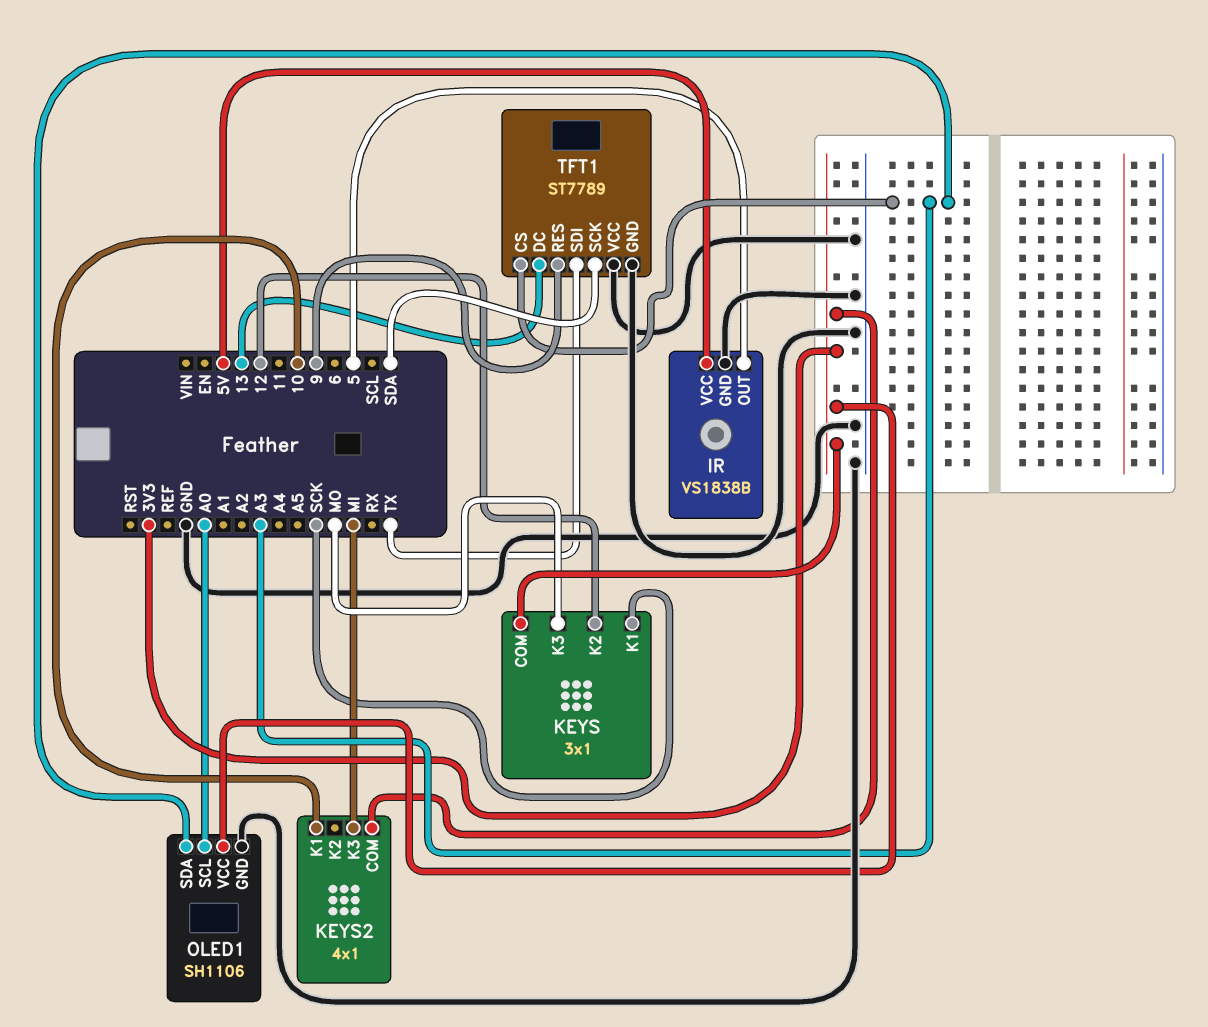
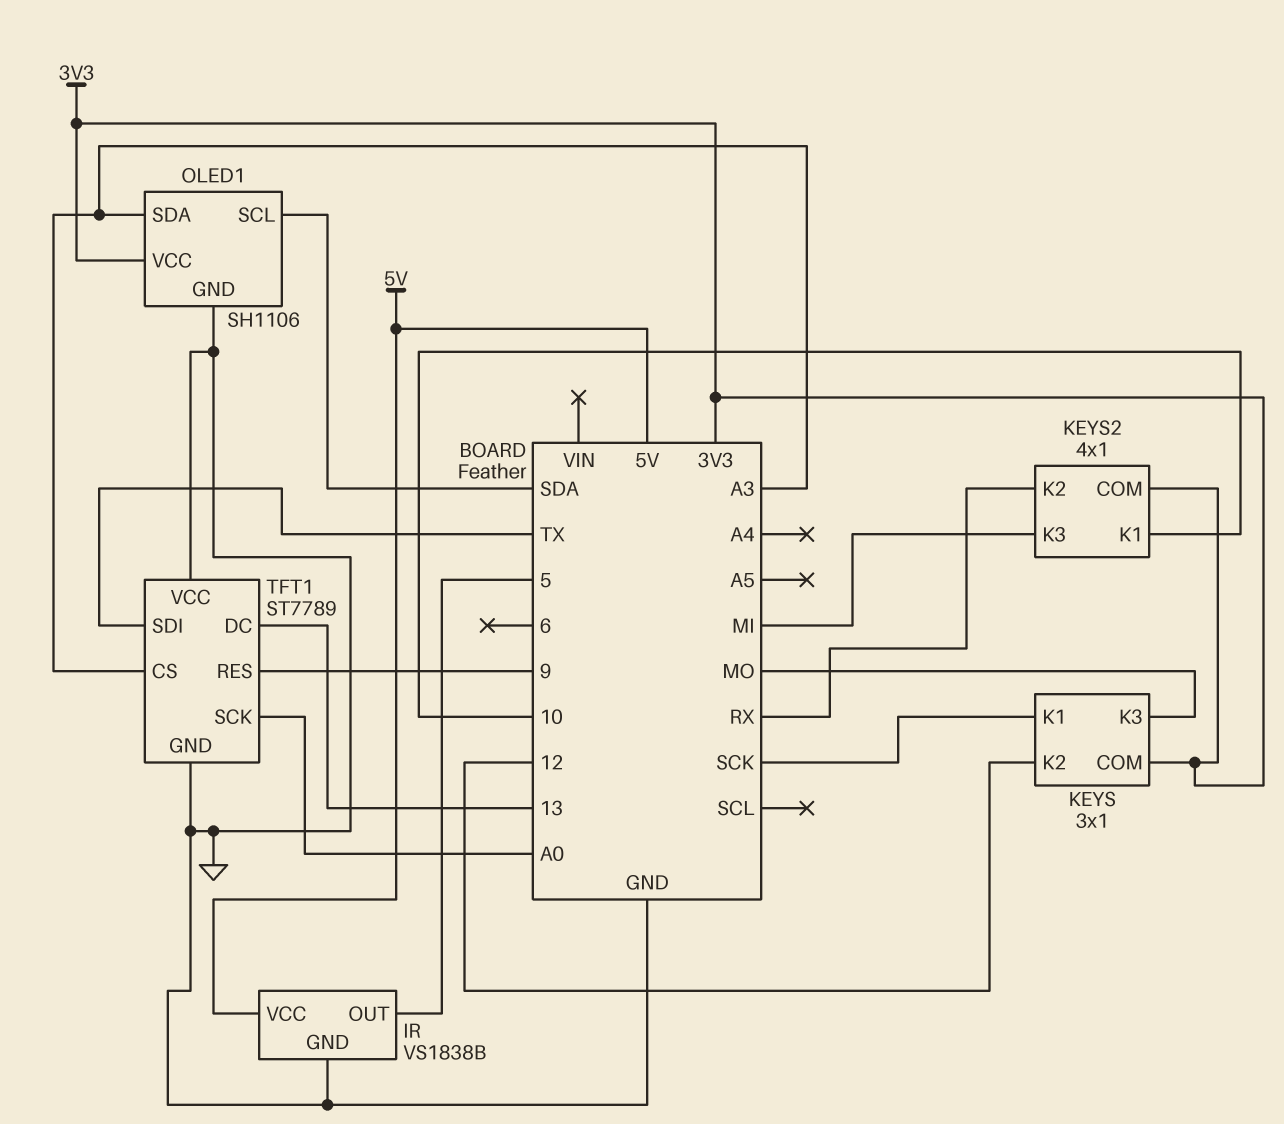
KEYS2 pin K2: none -> RX
OLED1 pin SCL: A0 -> SDA
TFT1 pin SCK: SDA -> A0

